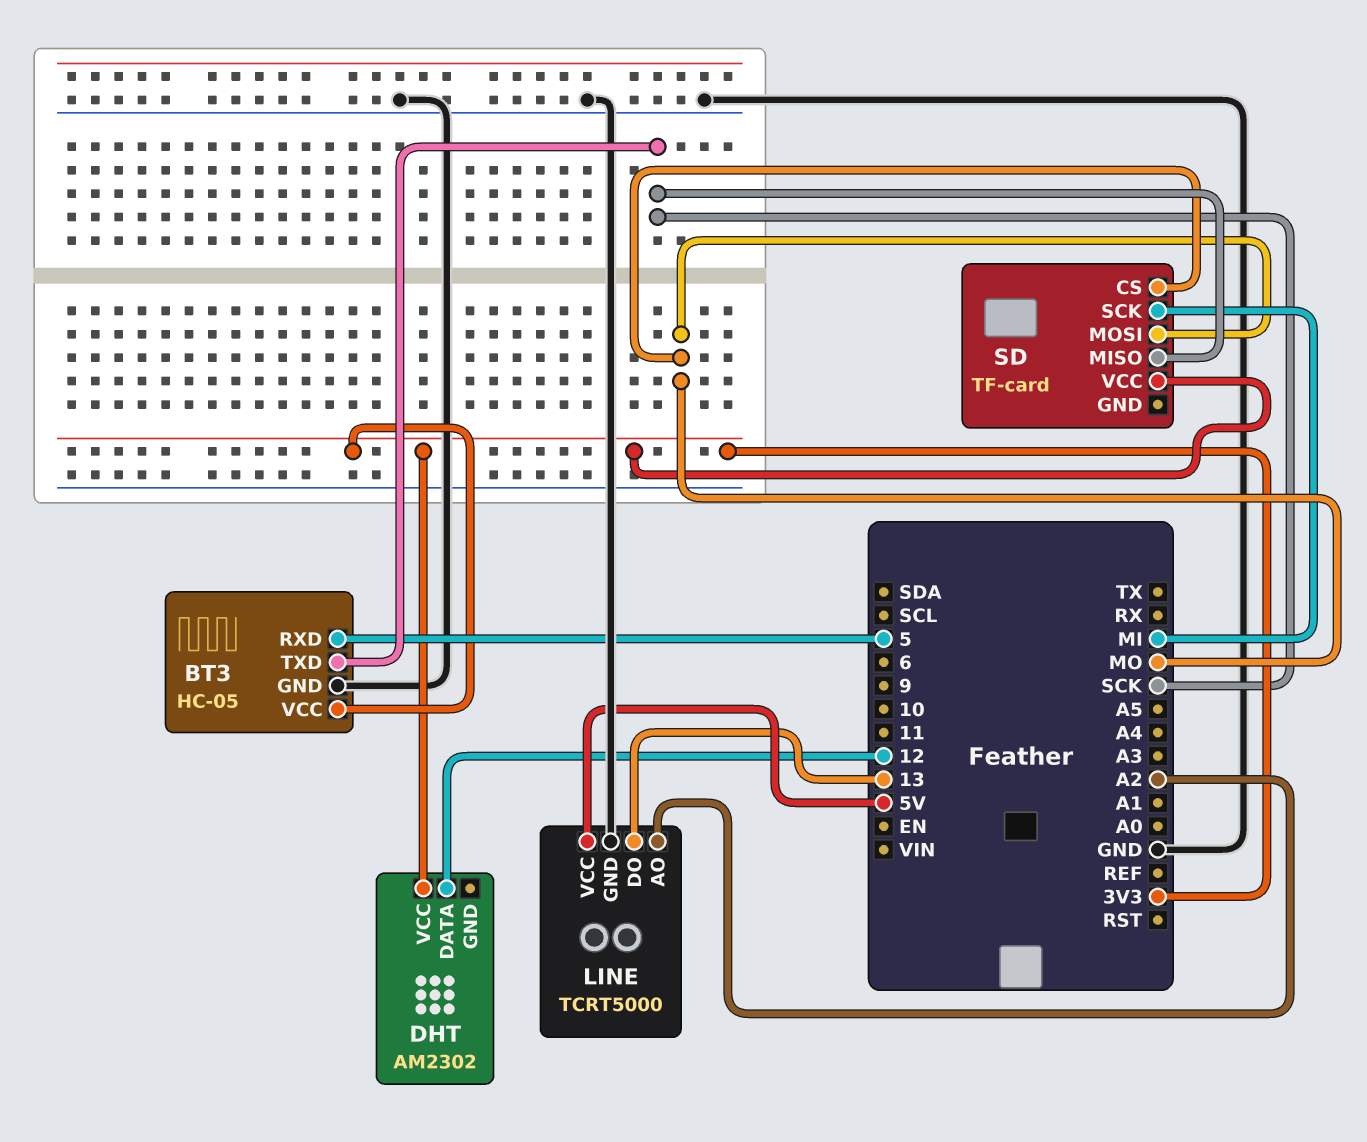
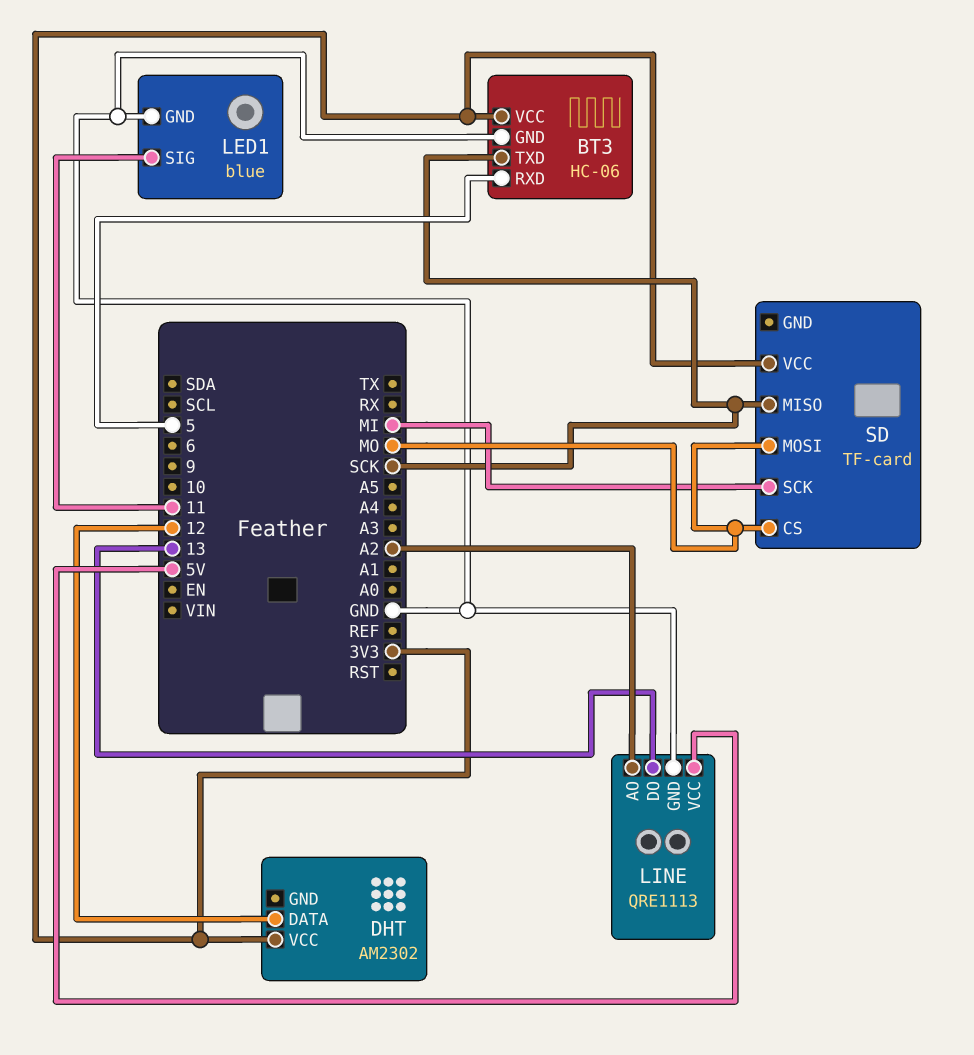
BT3: HC-05 -> HC-06
LED1: none -> blue
LED1 pin GND: none -> GND
LED1 pin SIG: none -> 11
LINE: TCRT5000 -> QRE1113

